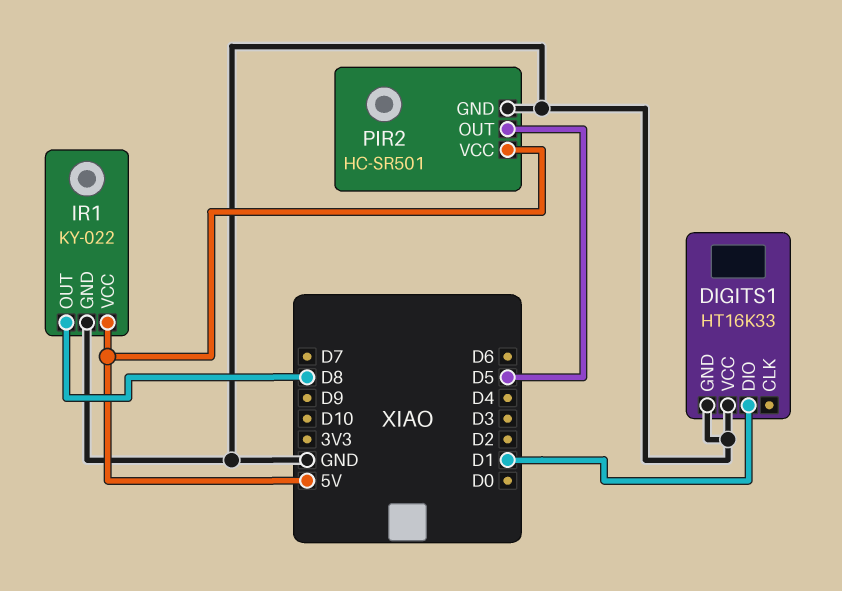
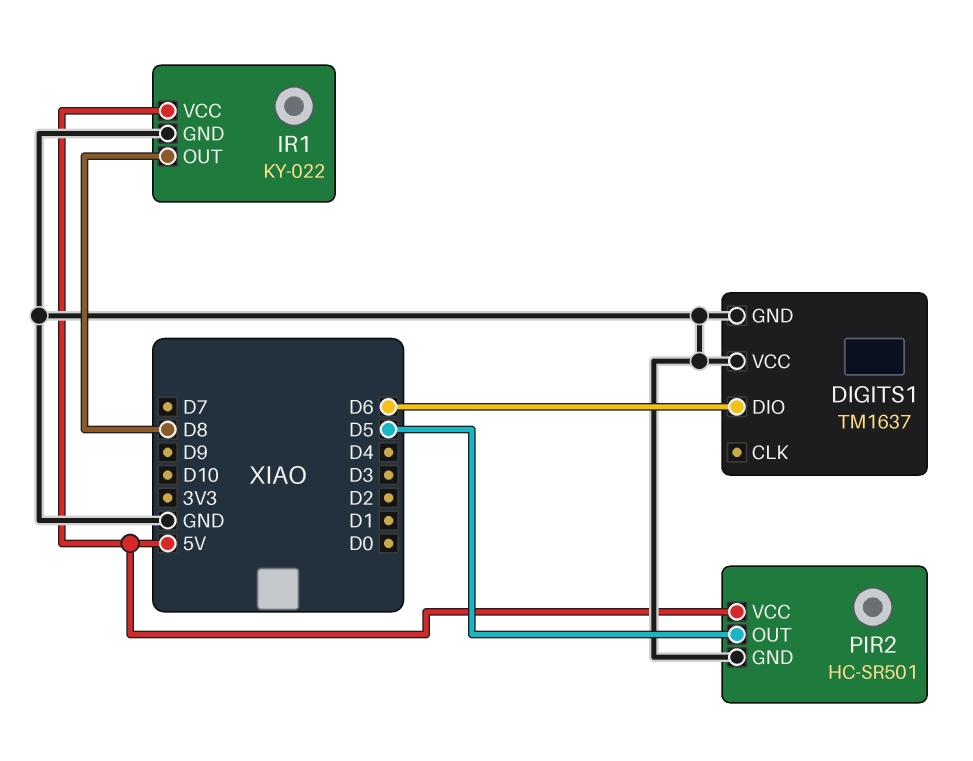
DIGITS1: HT16K33 -> TM1637
DIGITS1 pin DIO: D1 -> D6

